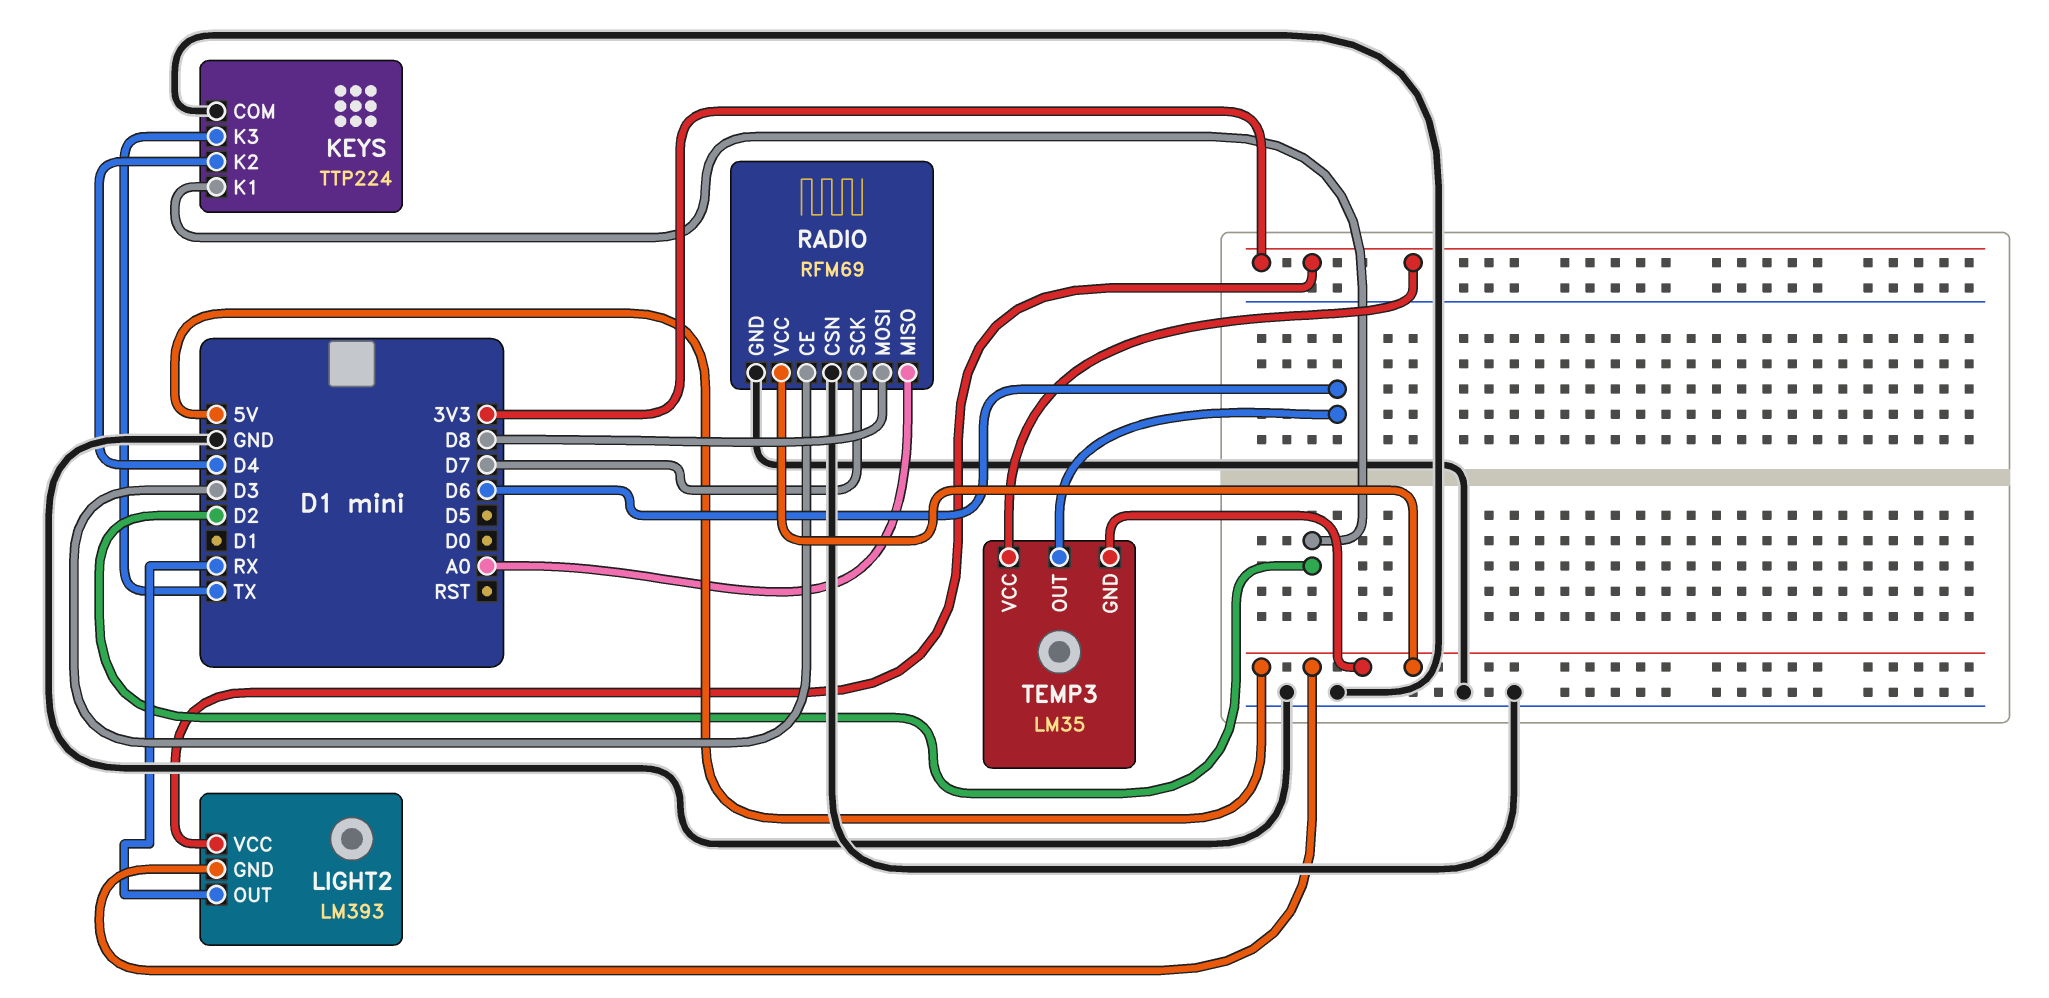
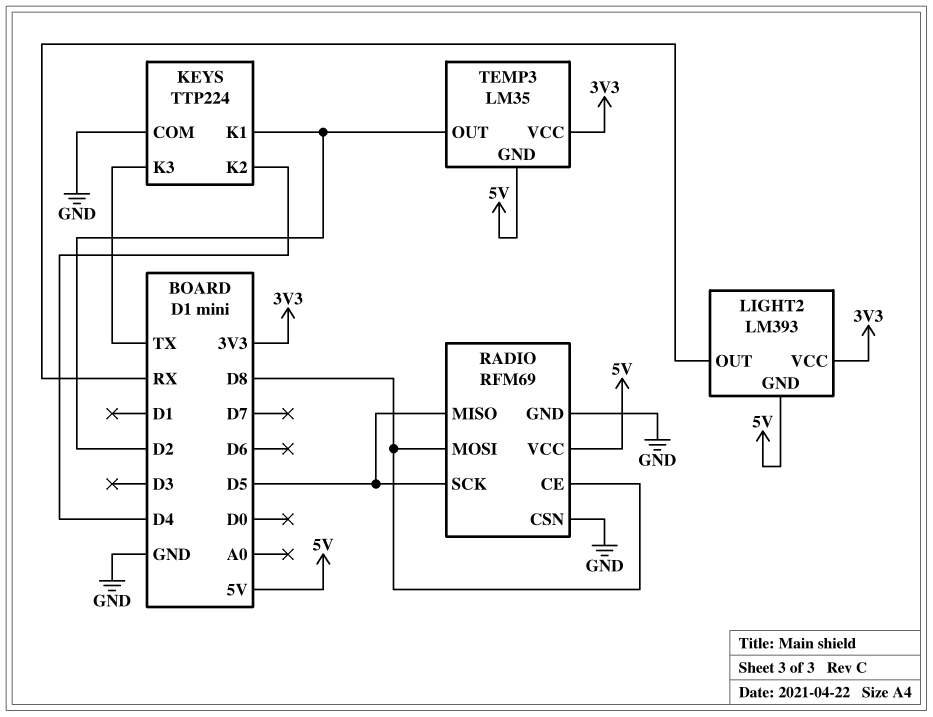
RADIO pin CE: D3 -> D8
RADIO pin MISO: A0 -> D5
RADIO pin SCK: D7 -> D5
TEMP3 pin OUT: D6 -> D2

